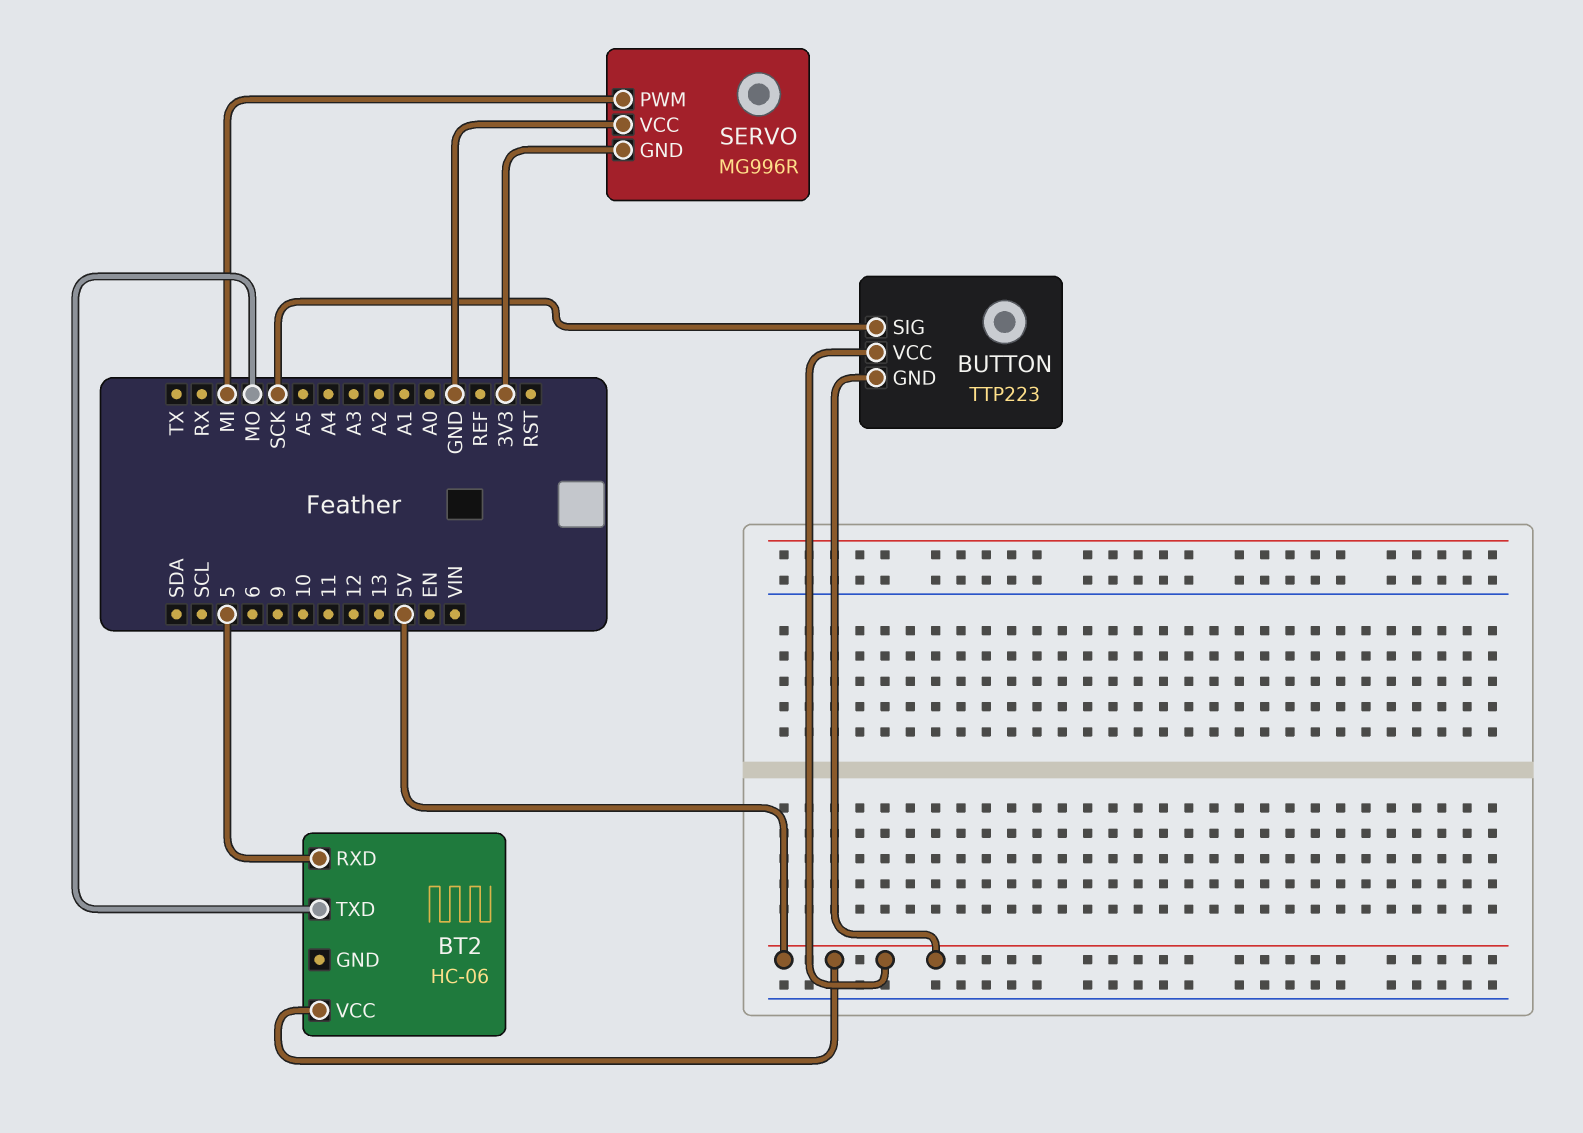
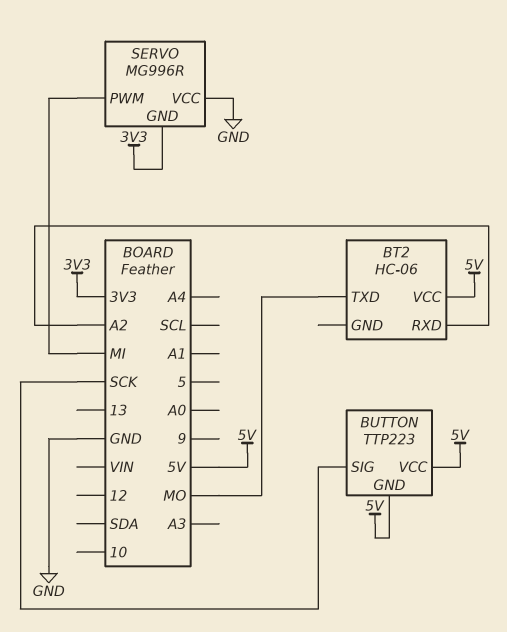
BT2 pin RXD: 5 -> A2

